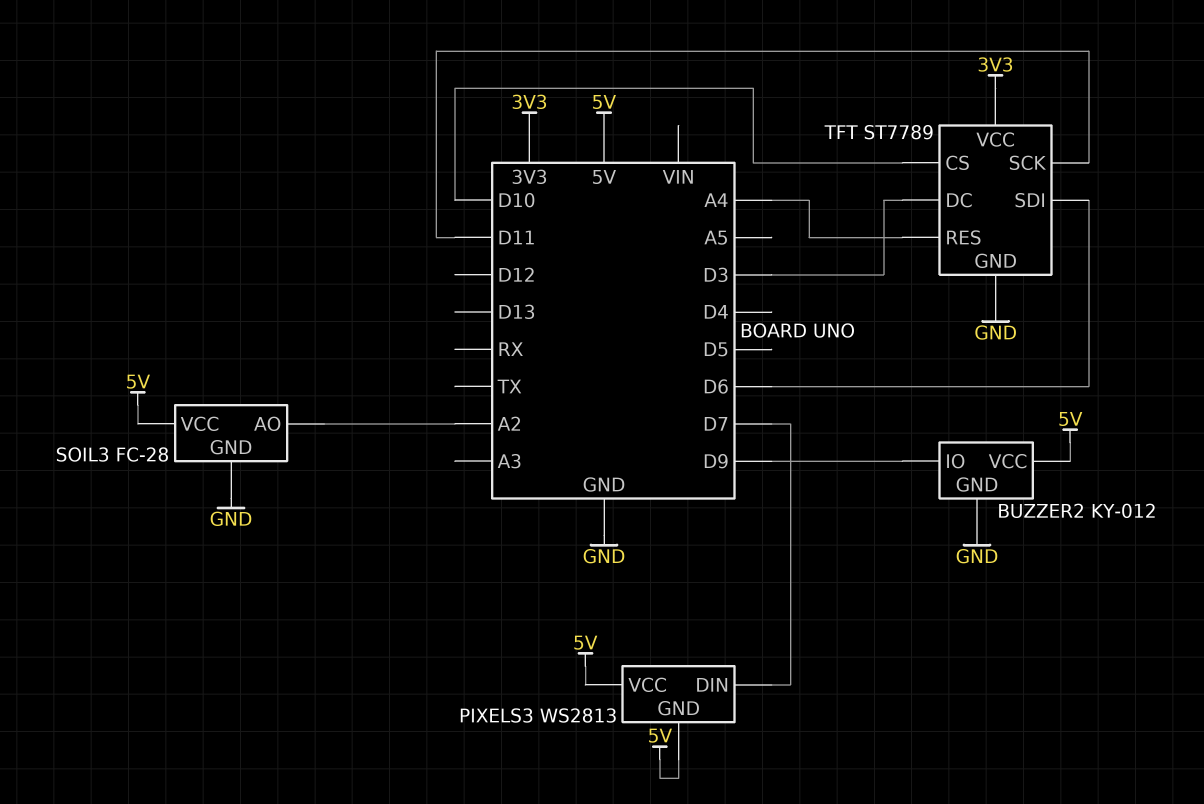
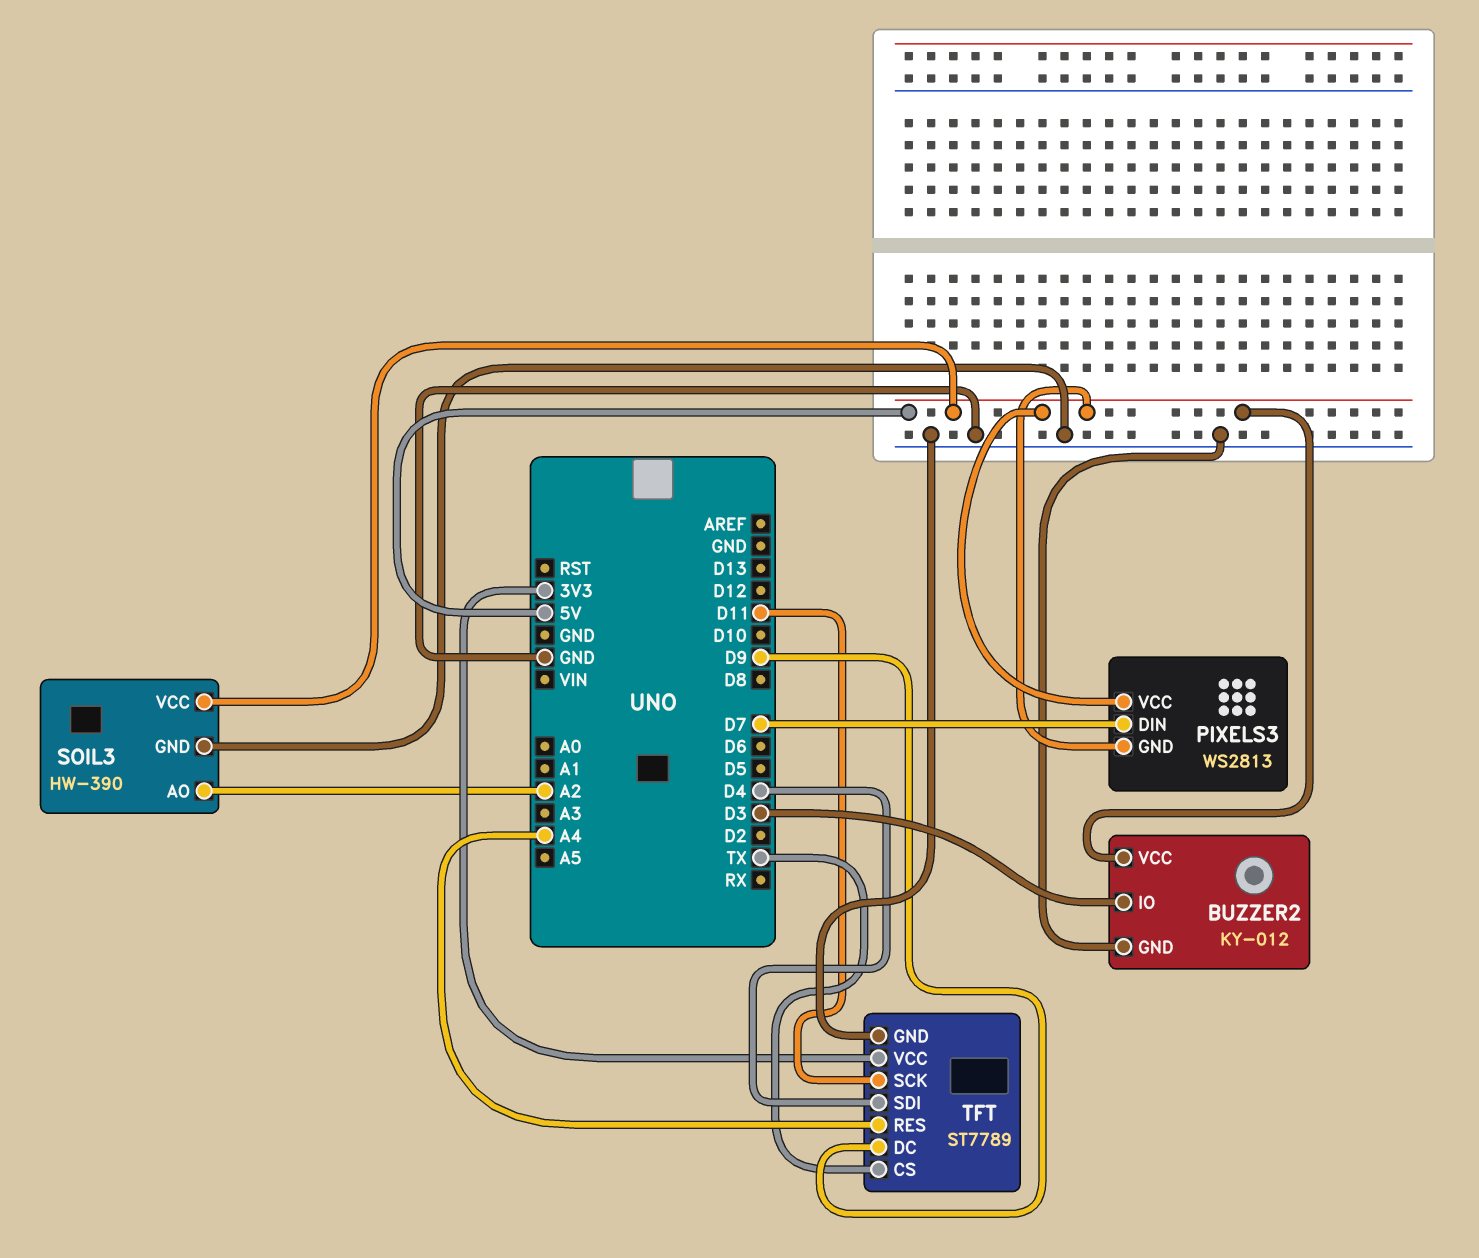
BUZZER2 pin IO: D9 -> D3
SOIL3: FC-28 -> HW-390
TFT pin CS: D10 -> TX
TFT pin DC: D3 -> D9
TFT pin SDI: D6 -> D4

